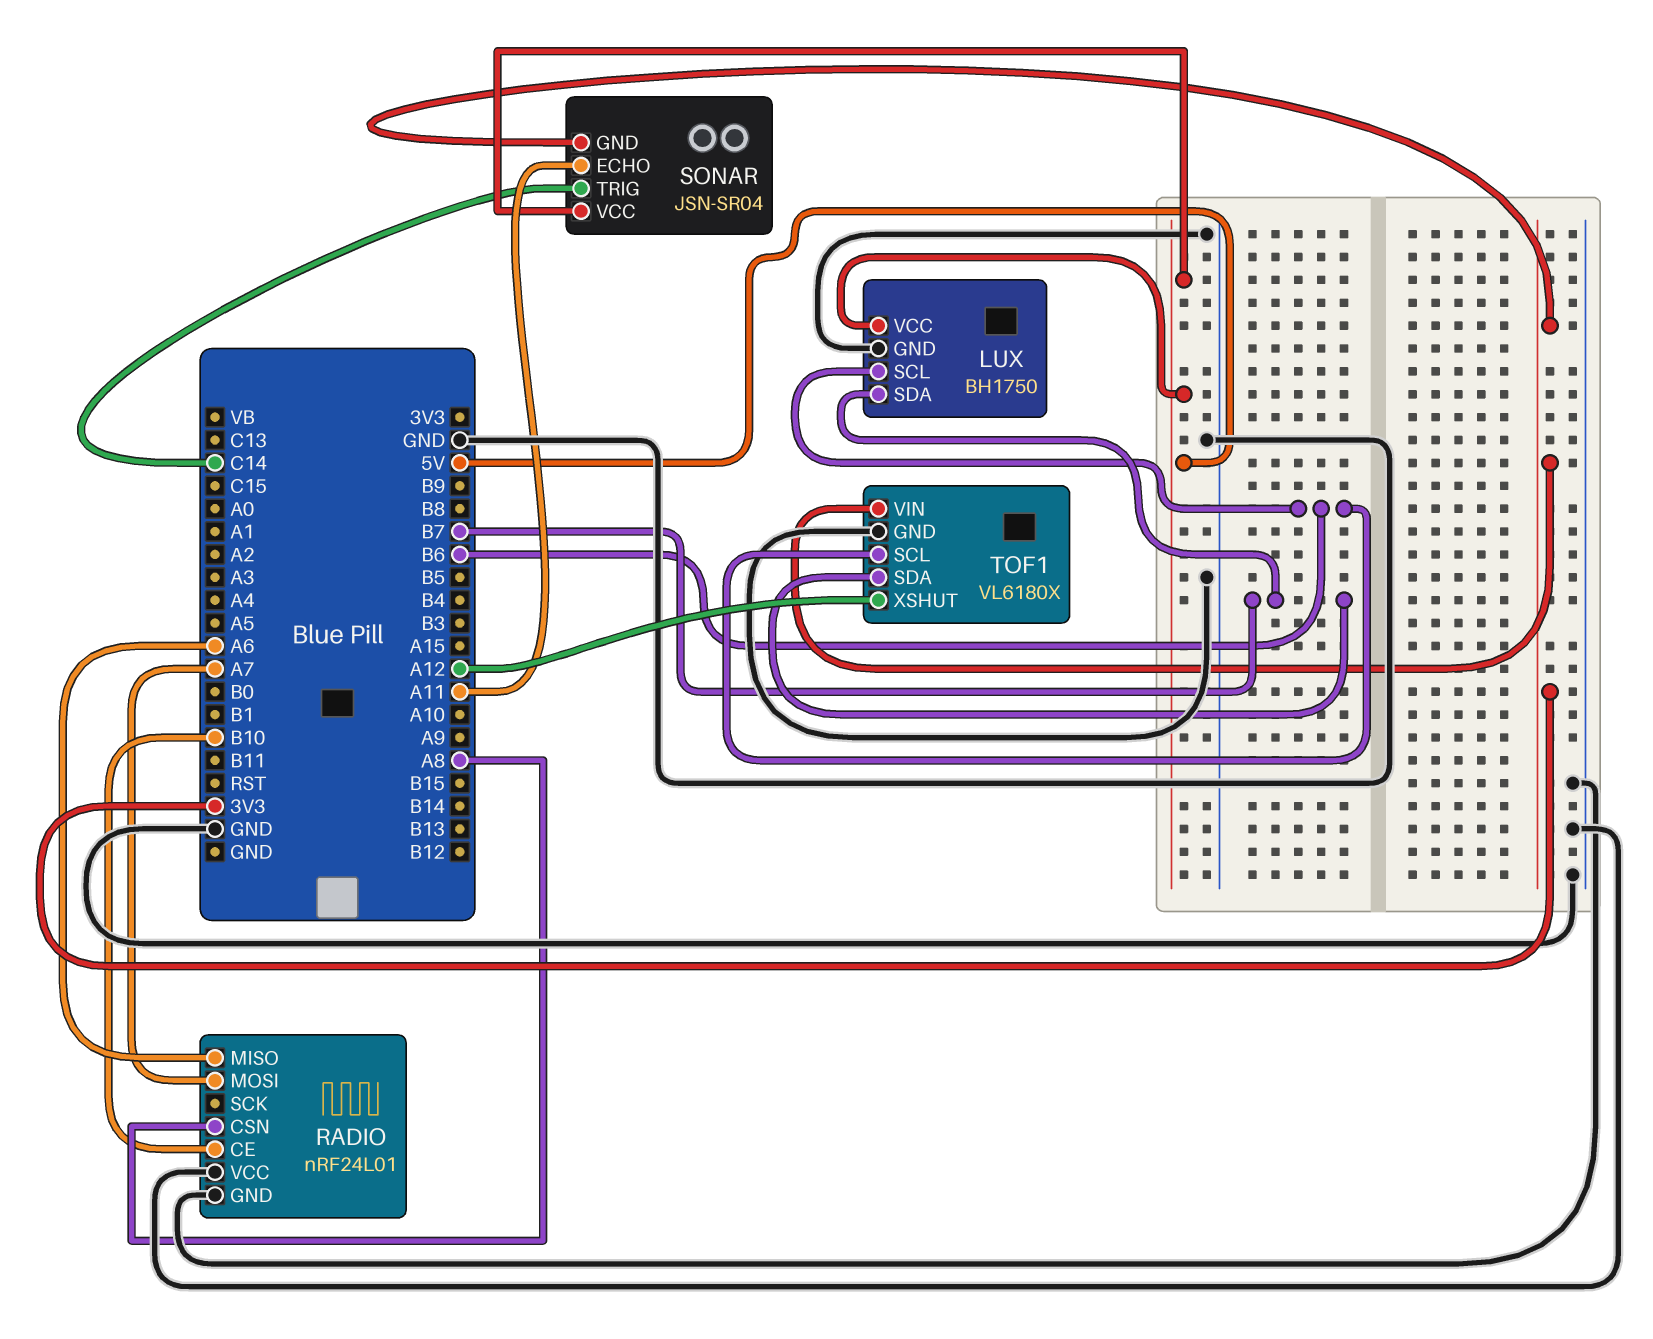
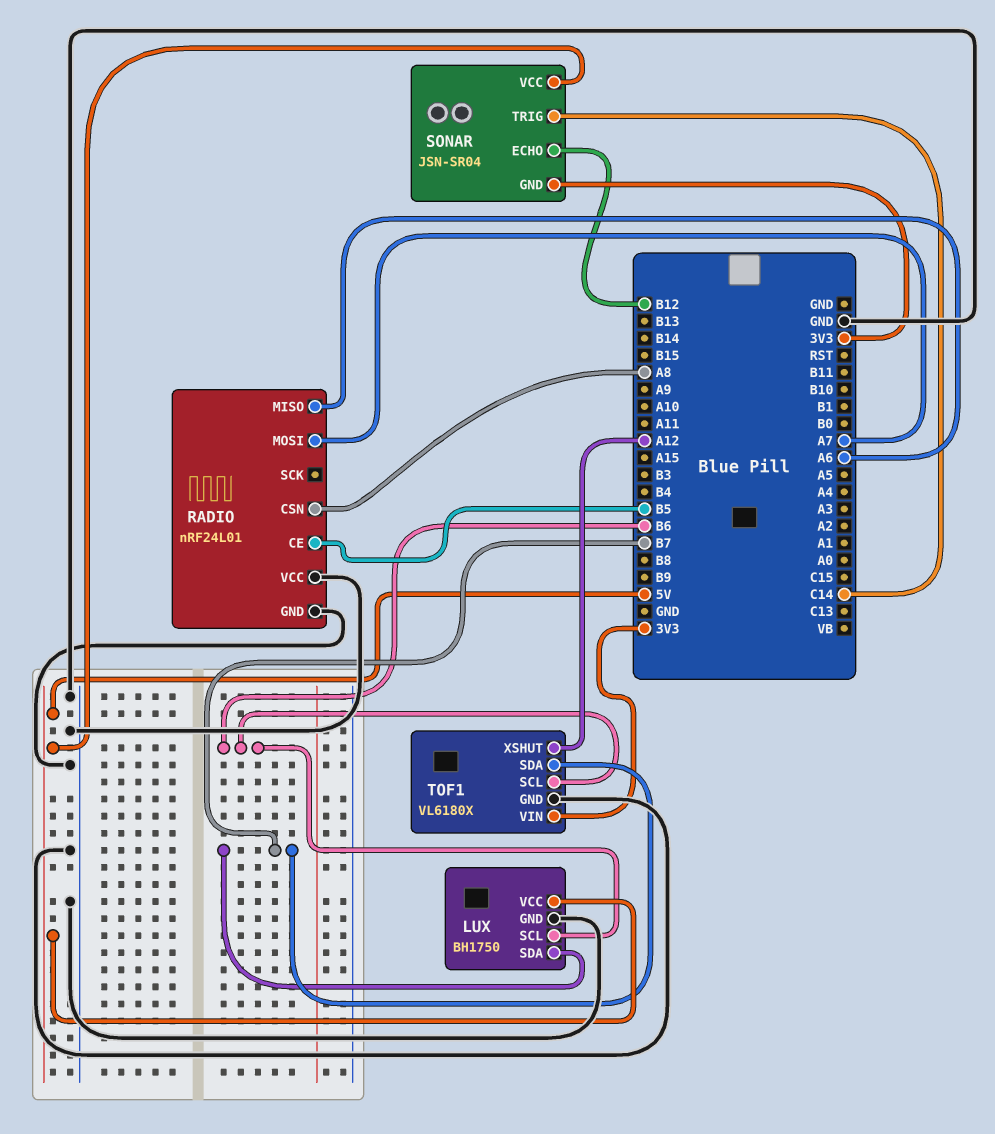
RADIO pin CE: B10 -> B5
SONAR pin ECHO: A11 -> B12

